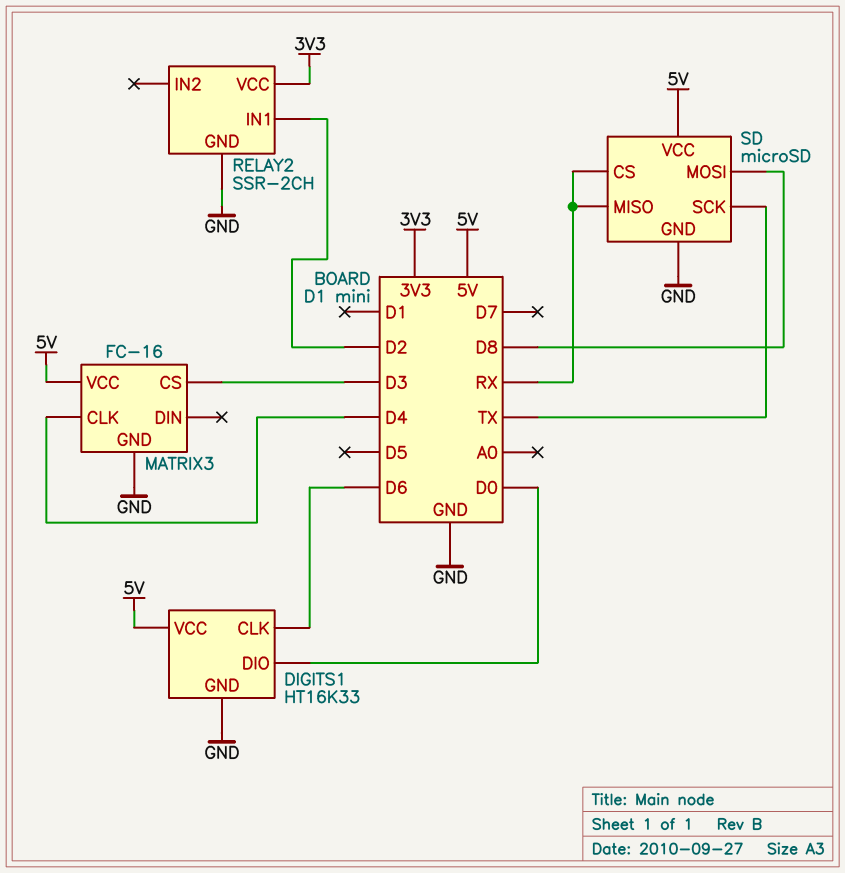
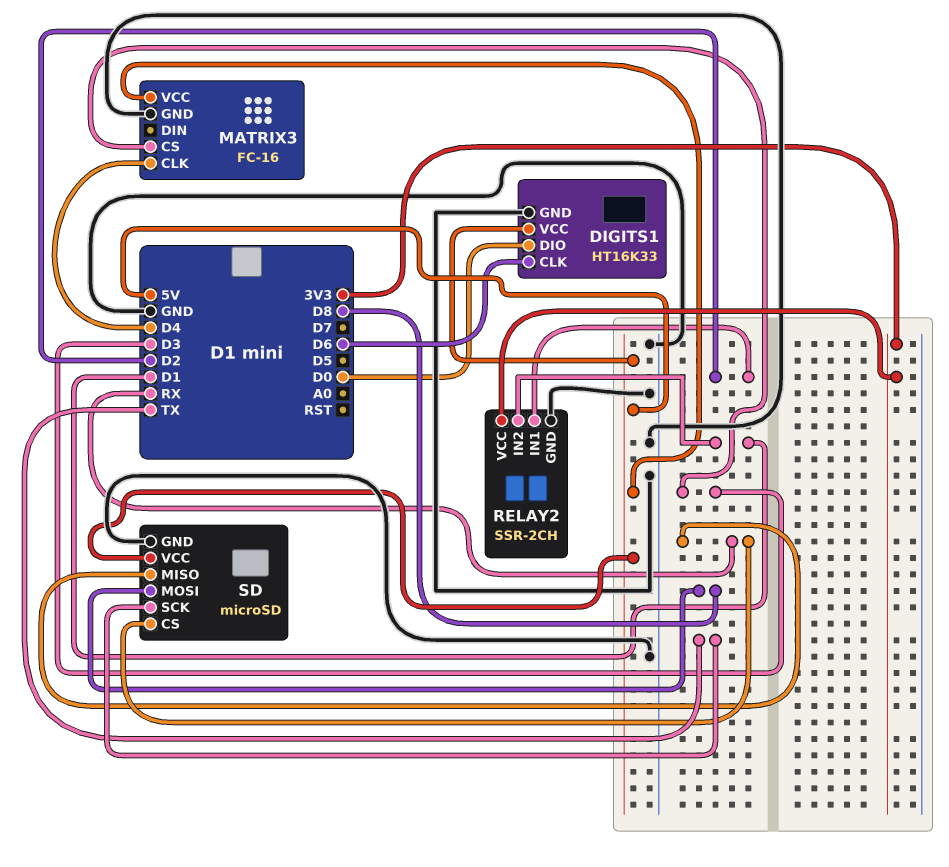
RELAY2 pin IN2: none -> D1

